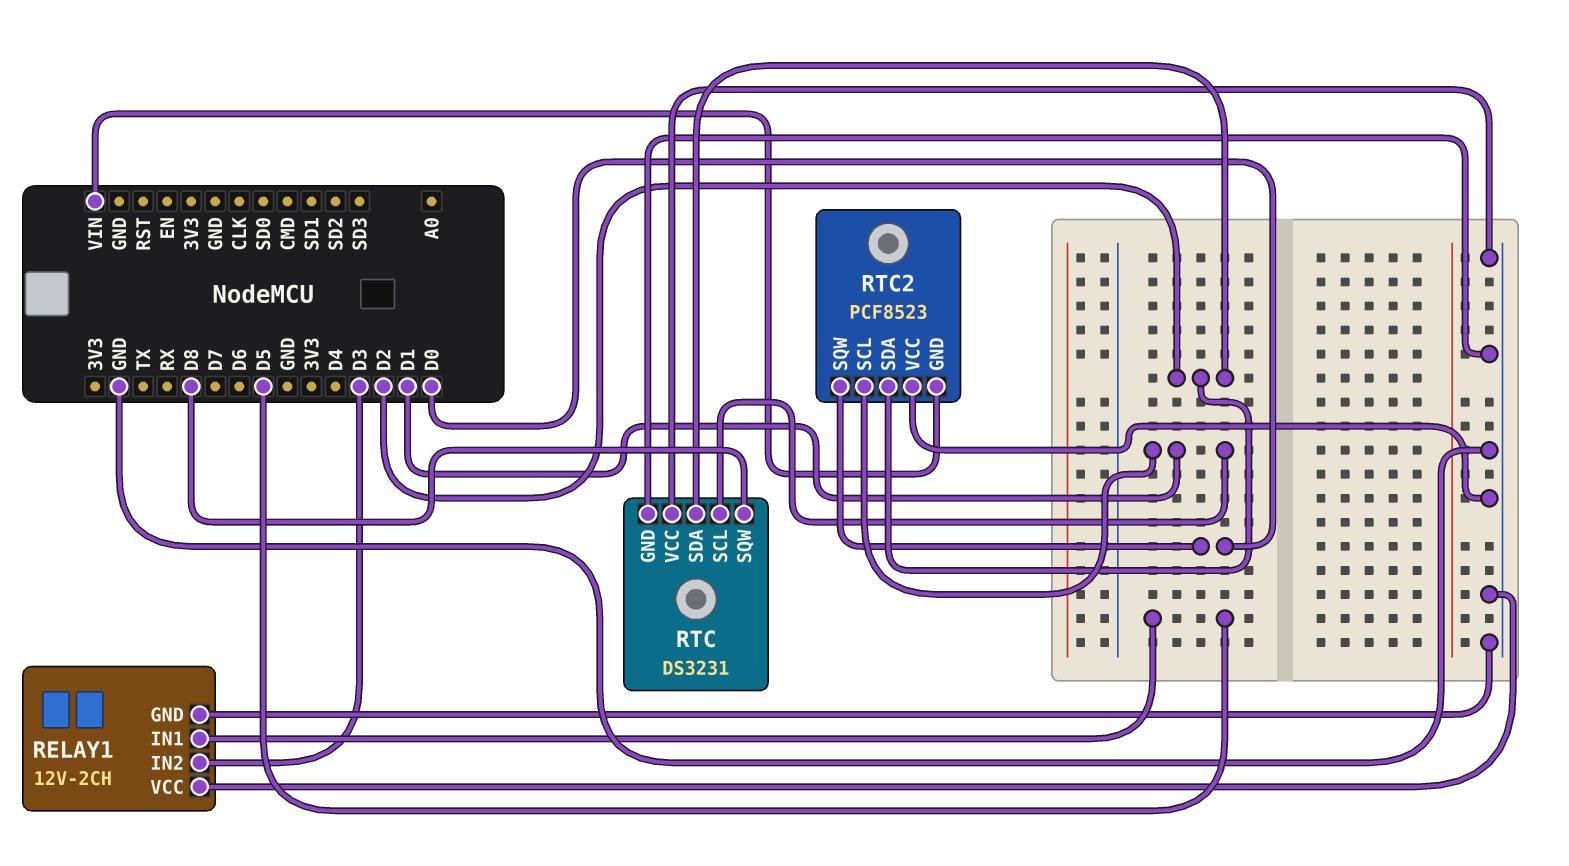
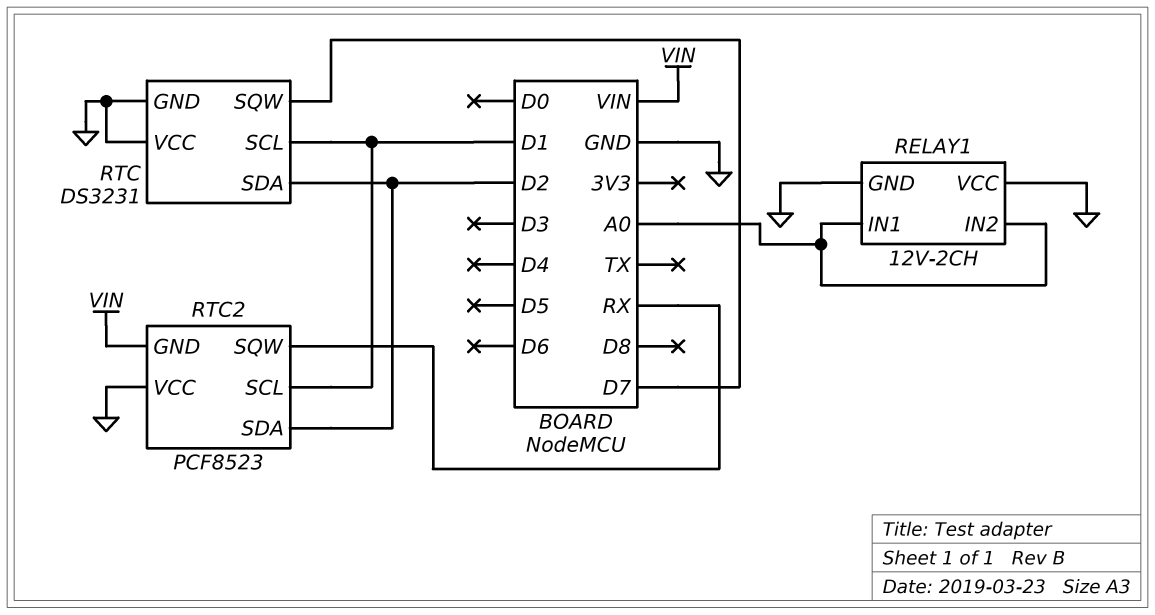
RELAY1 pin IN1: D5 -> A0
RELAY1 pin IN2: D3 -> A0
RTC pin SQW: D8 -> D7
RTC2 pin SQW: D0 -> RX

